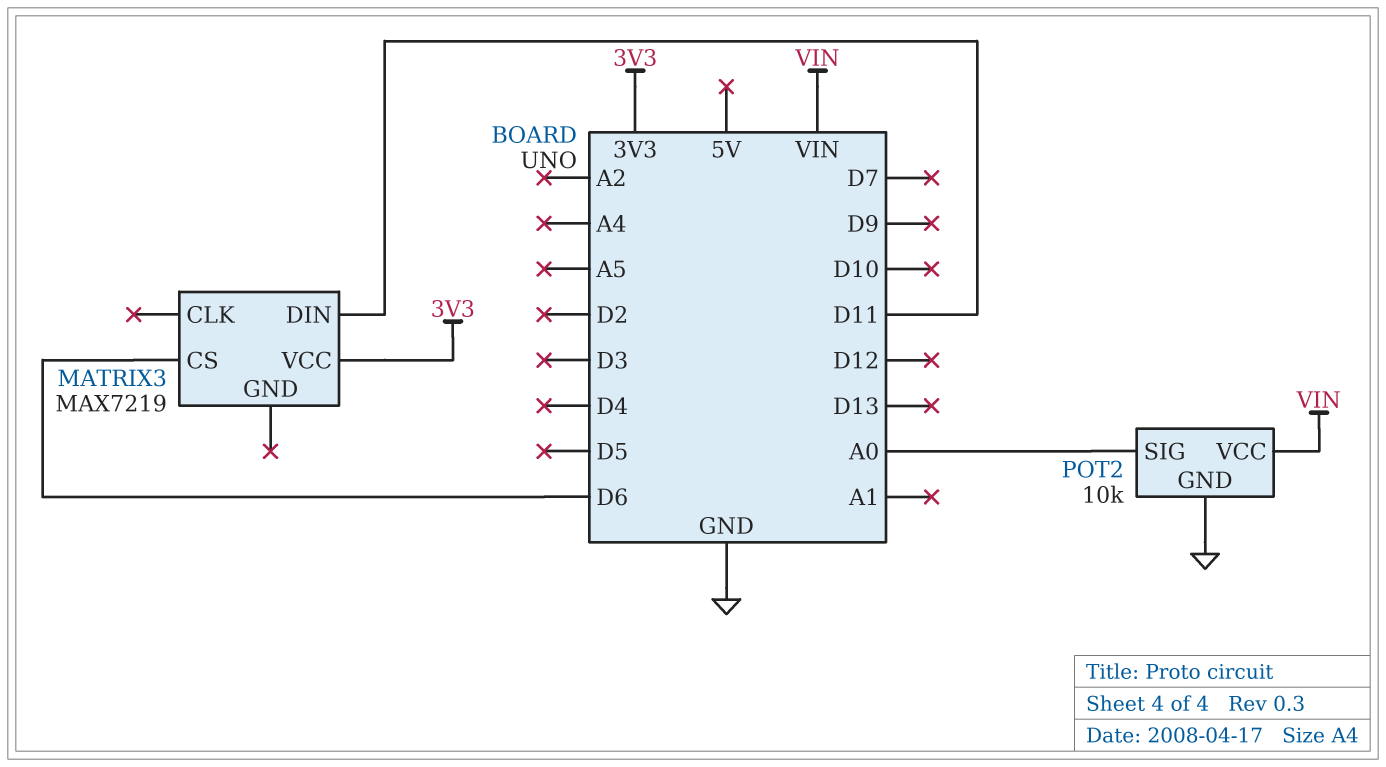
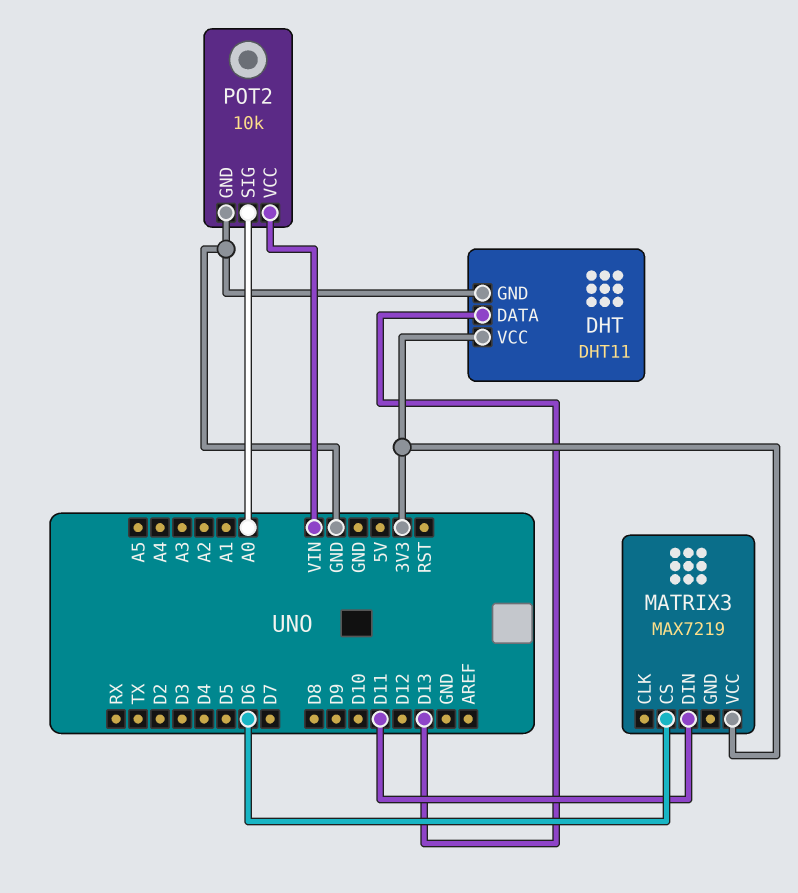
DHT: none -> DHT11
DHT pin DATA: none -> D13
DHT pin GND: none -> GND
DHT pin VCC: none -> 3V3

